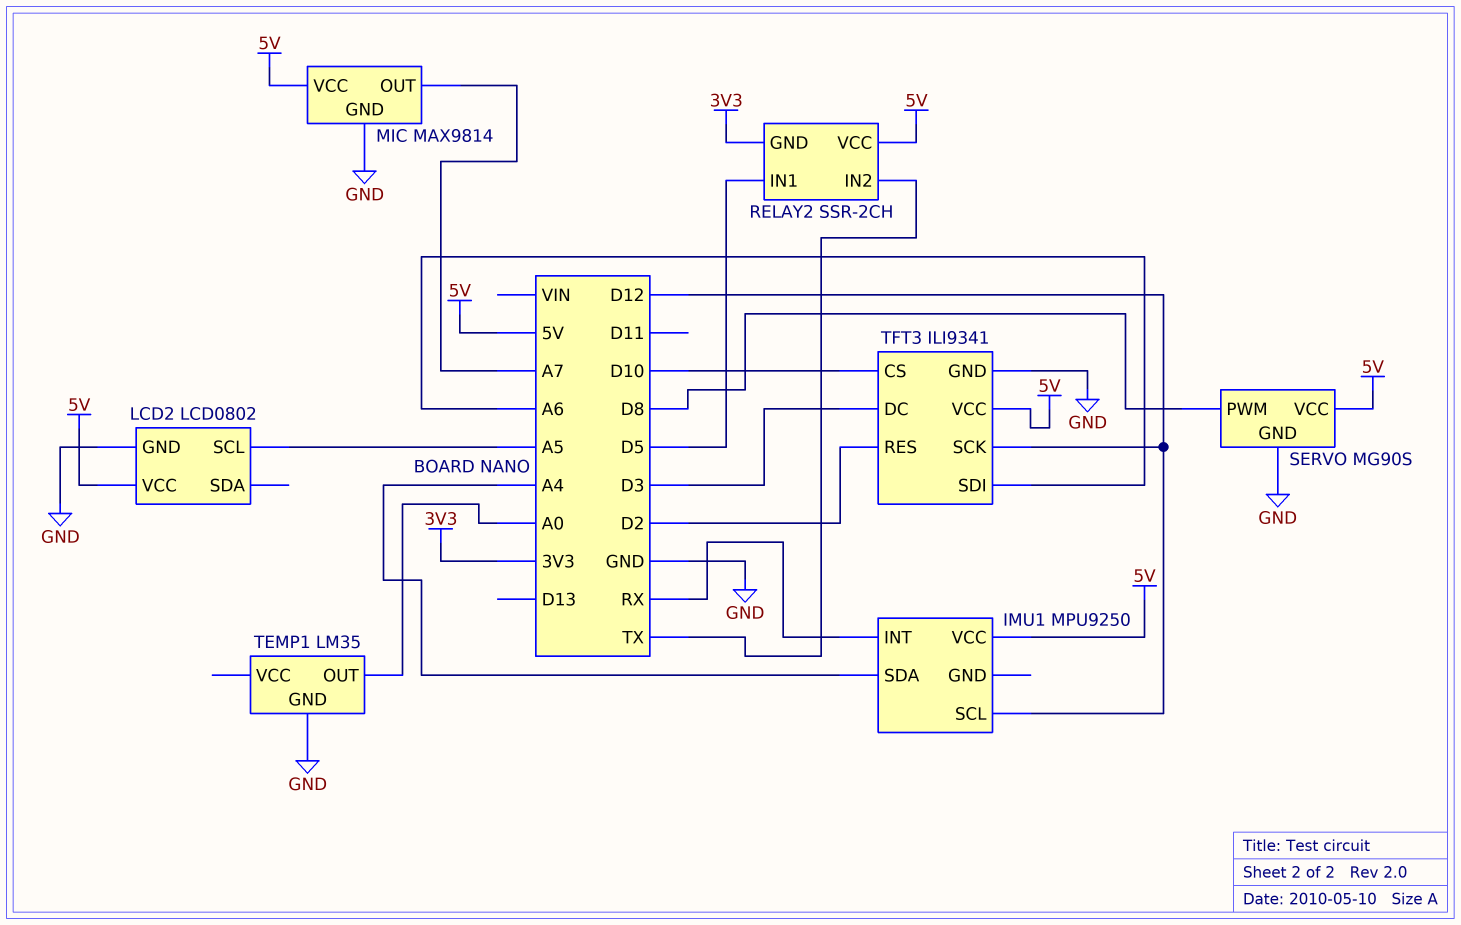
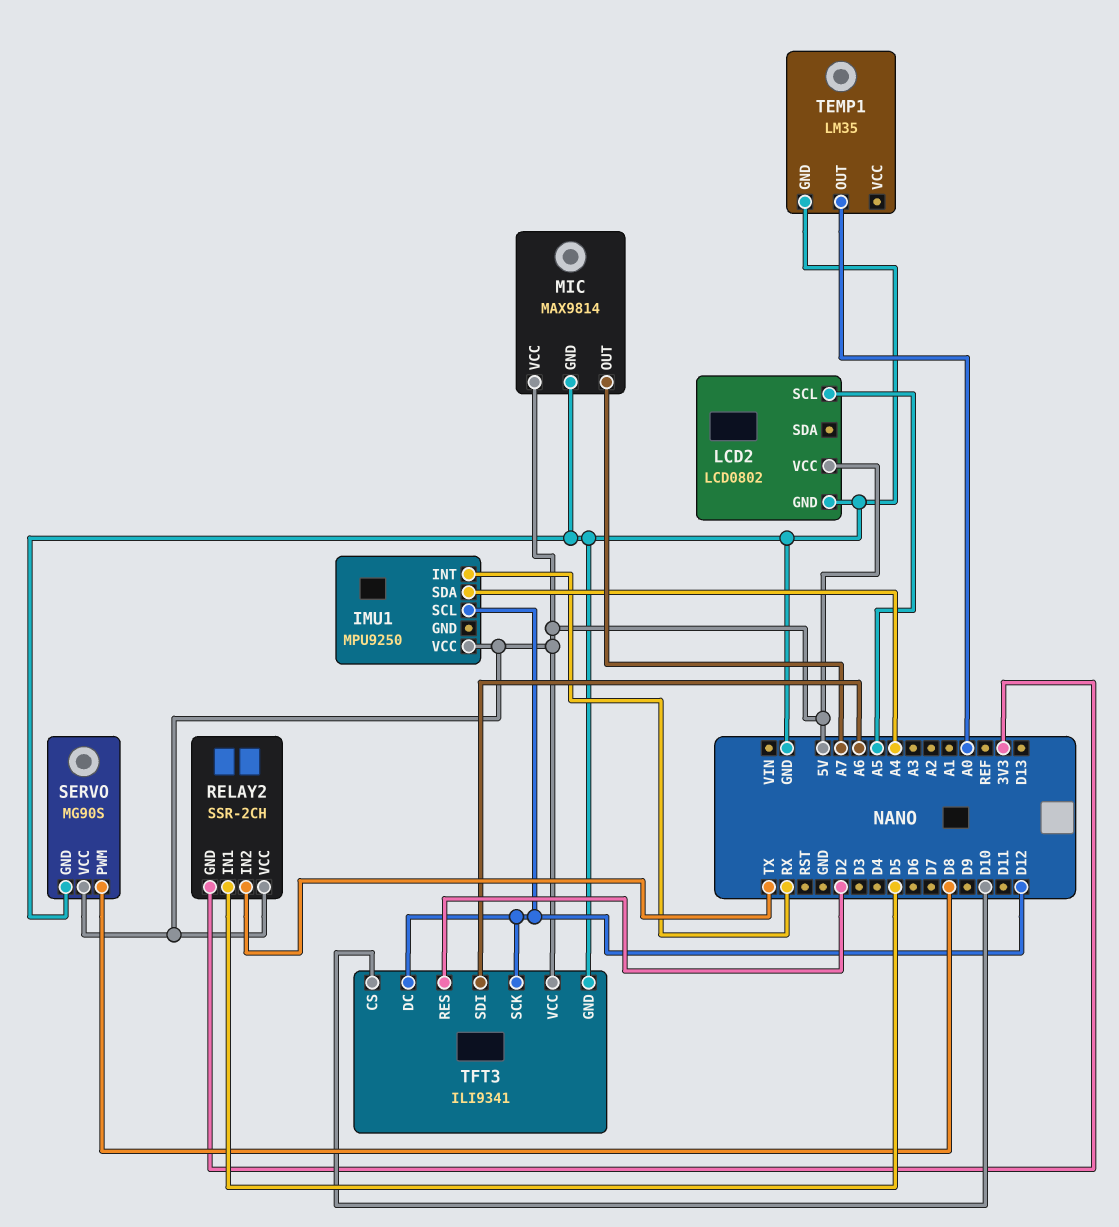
TFT3 pin DC: D3 -> D12

